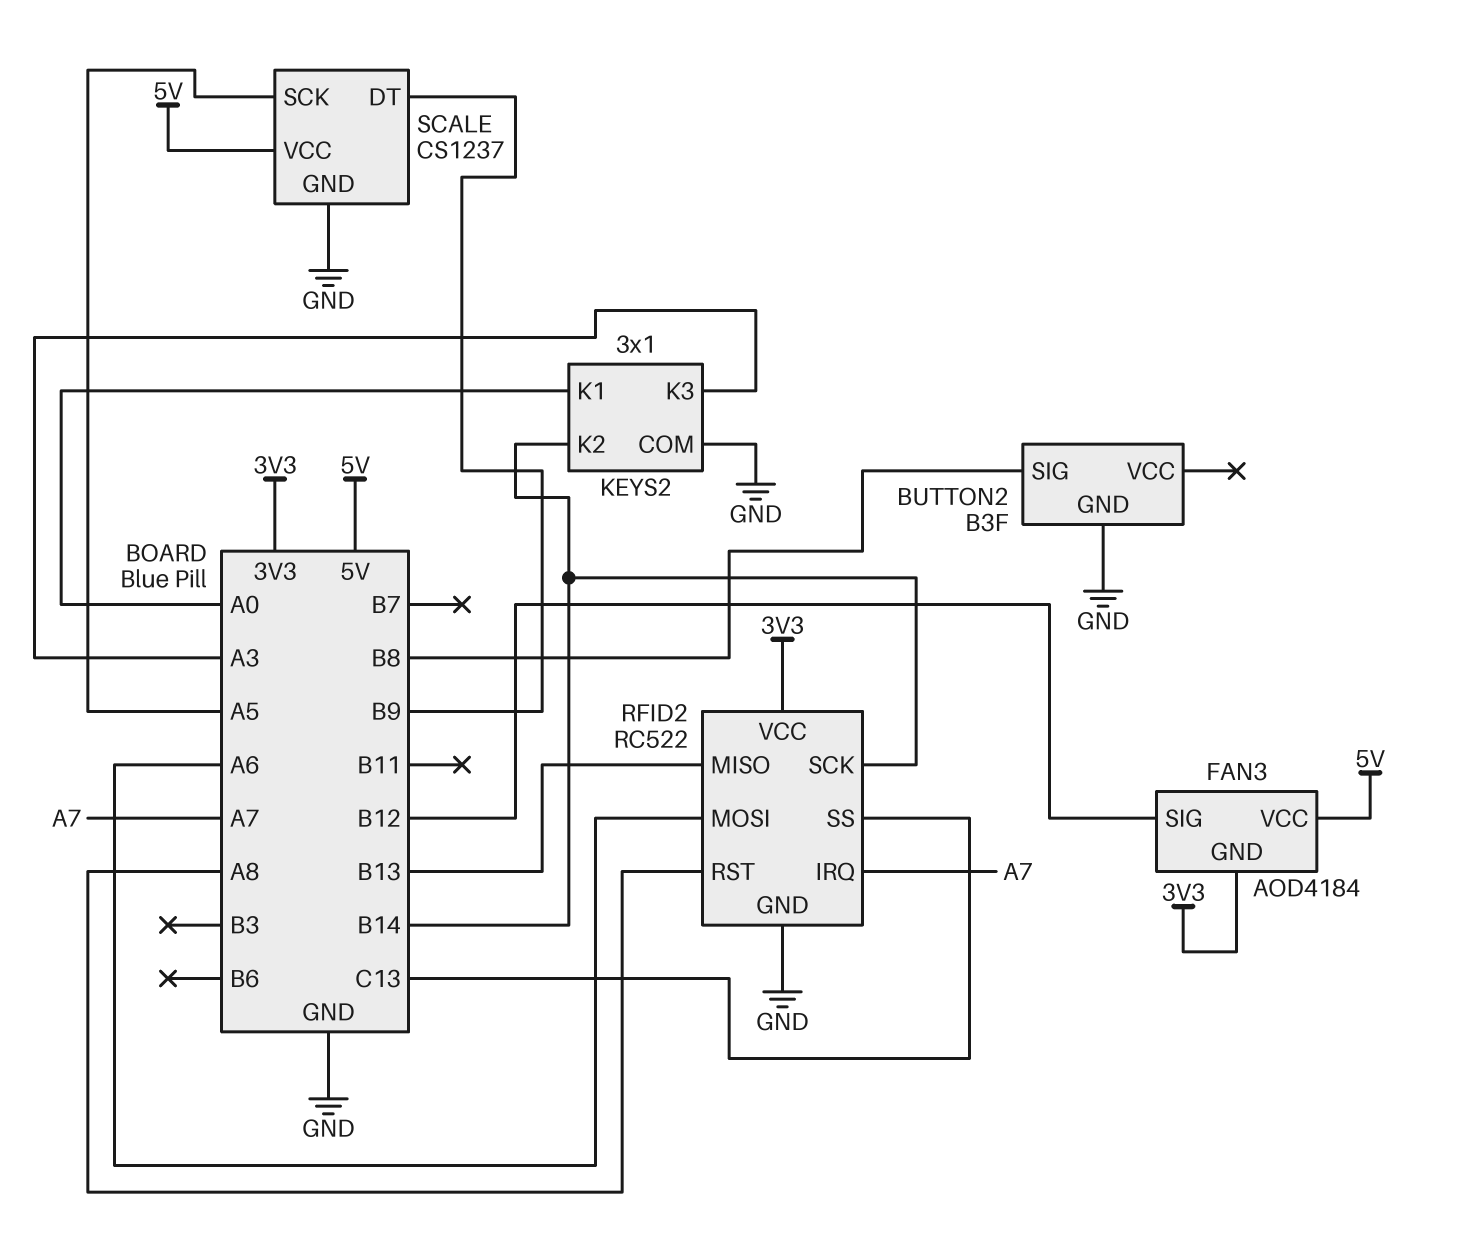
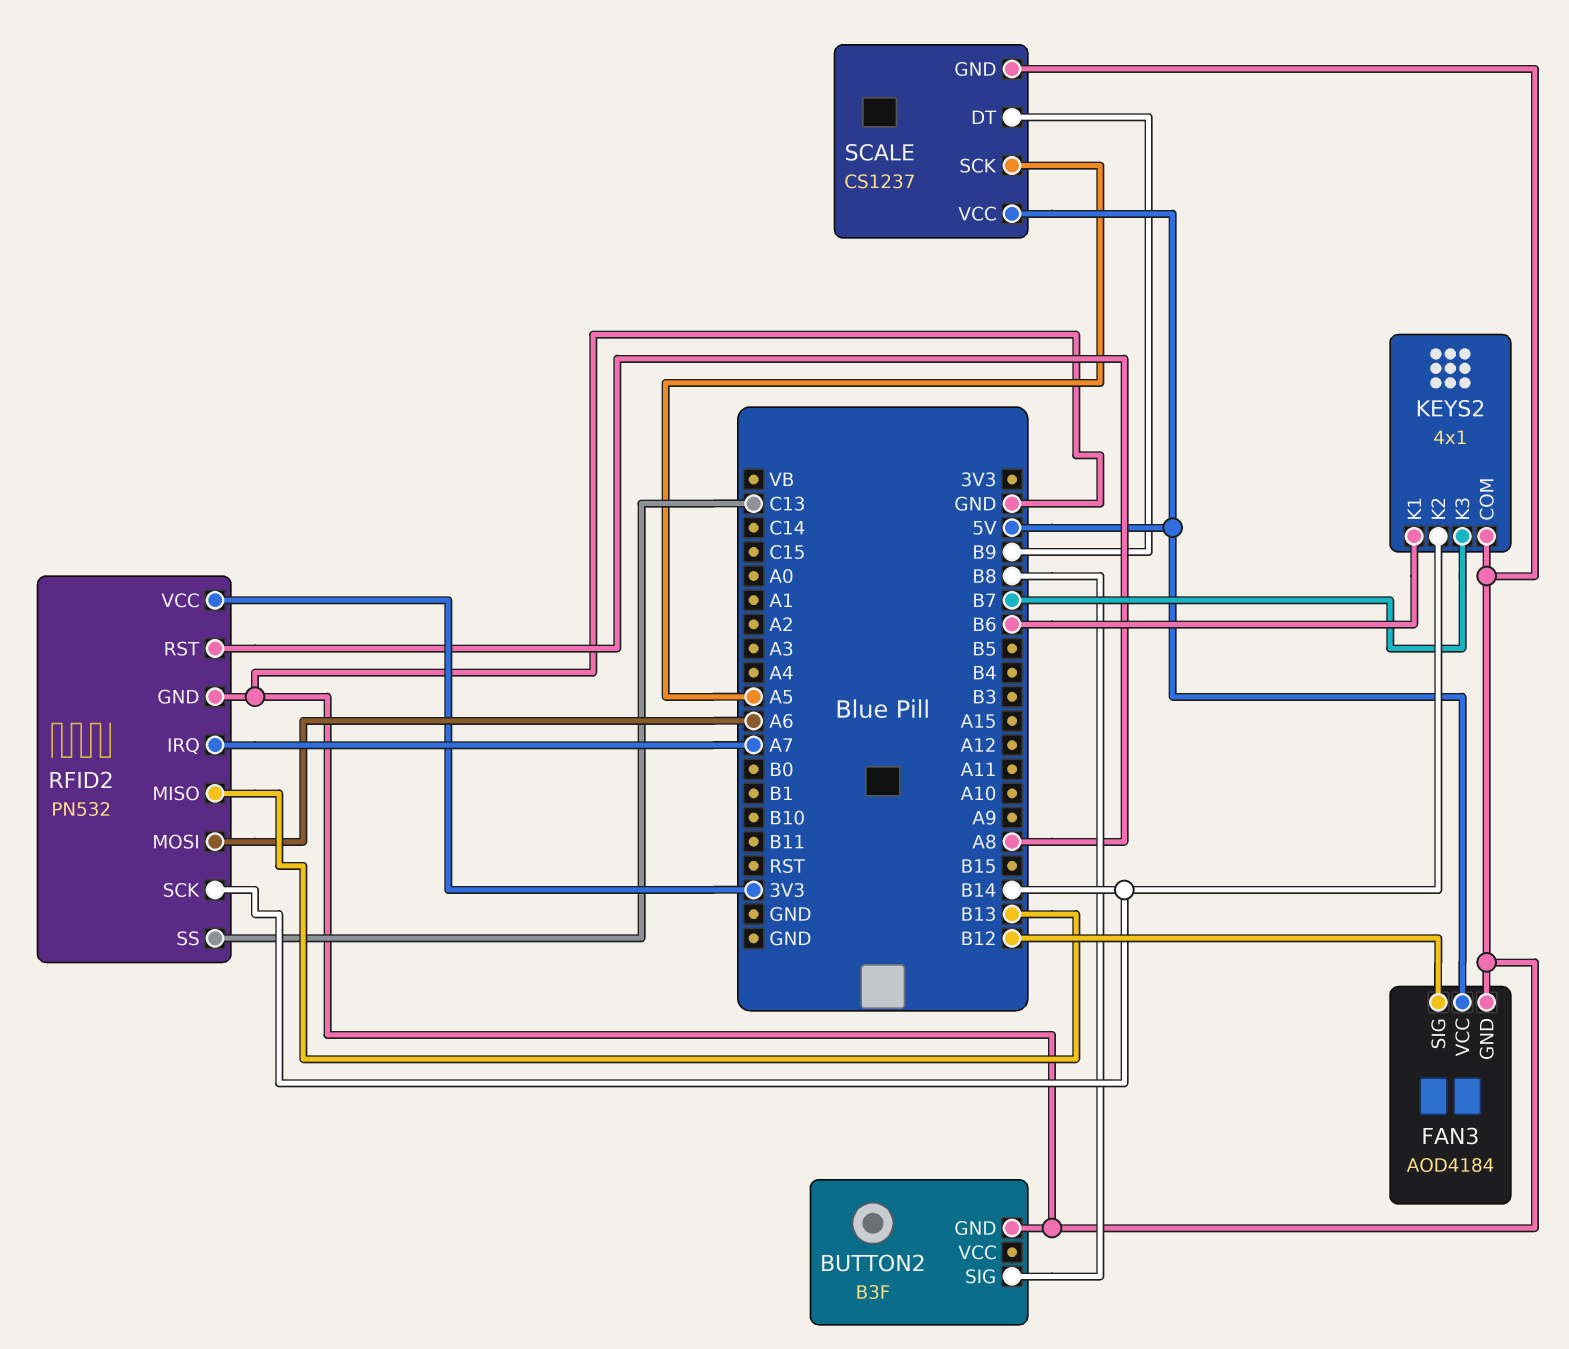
FAN3 pin GND: 3V3 -> GND
KEYS2: 3x1 -> 4x1
KEYS2 pin K1: A0 -> B6
KEYS2 pin K3: A3 -> B7
RFID2: RC522 -> PN532

